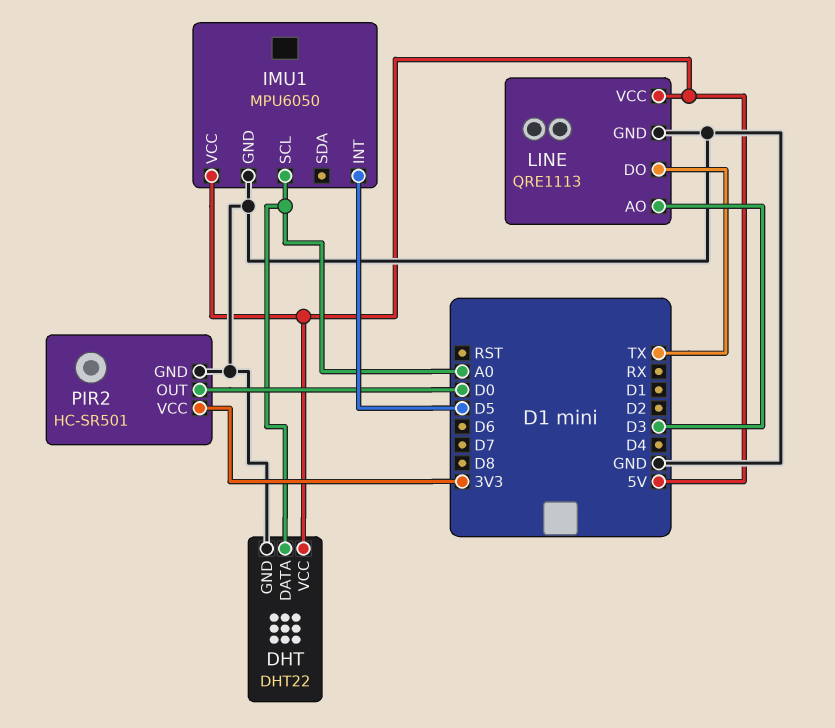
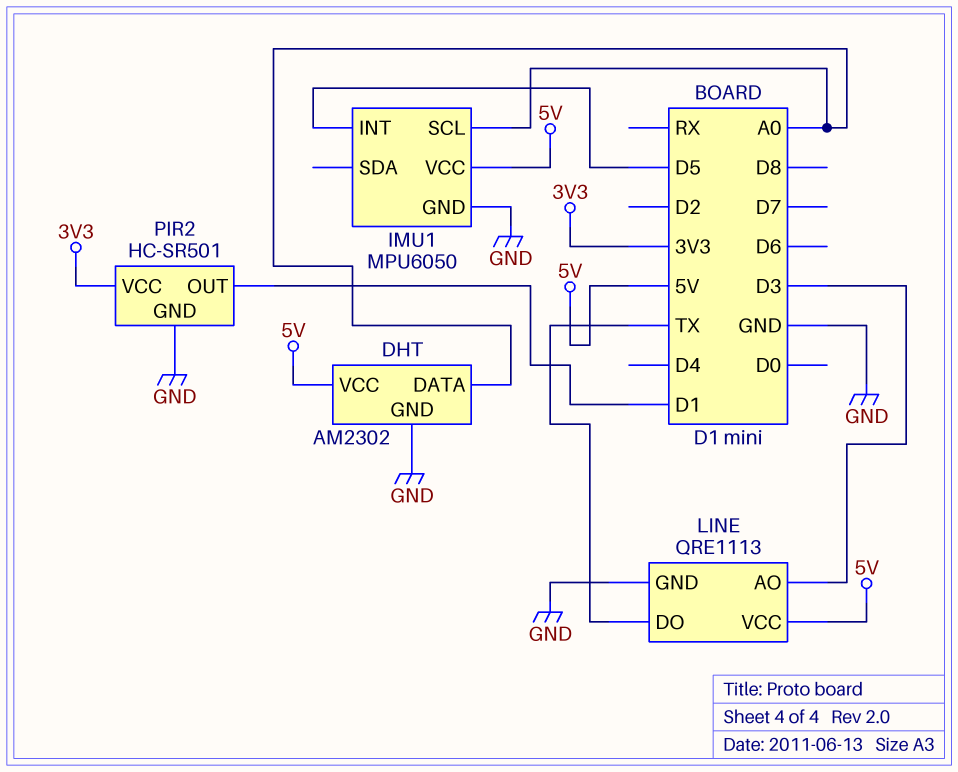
DHT: DHT22 -> AM2302
PIR2 pin OUT: D0 -> D1

